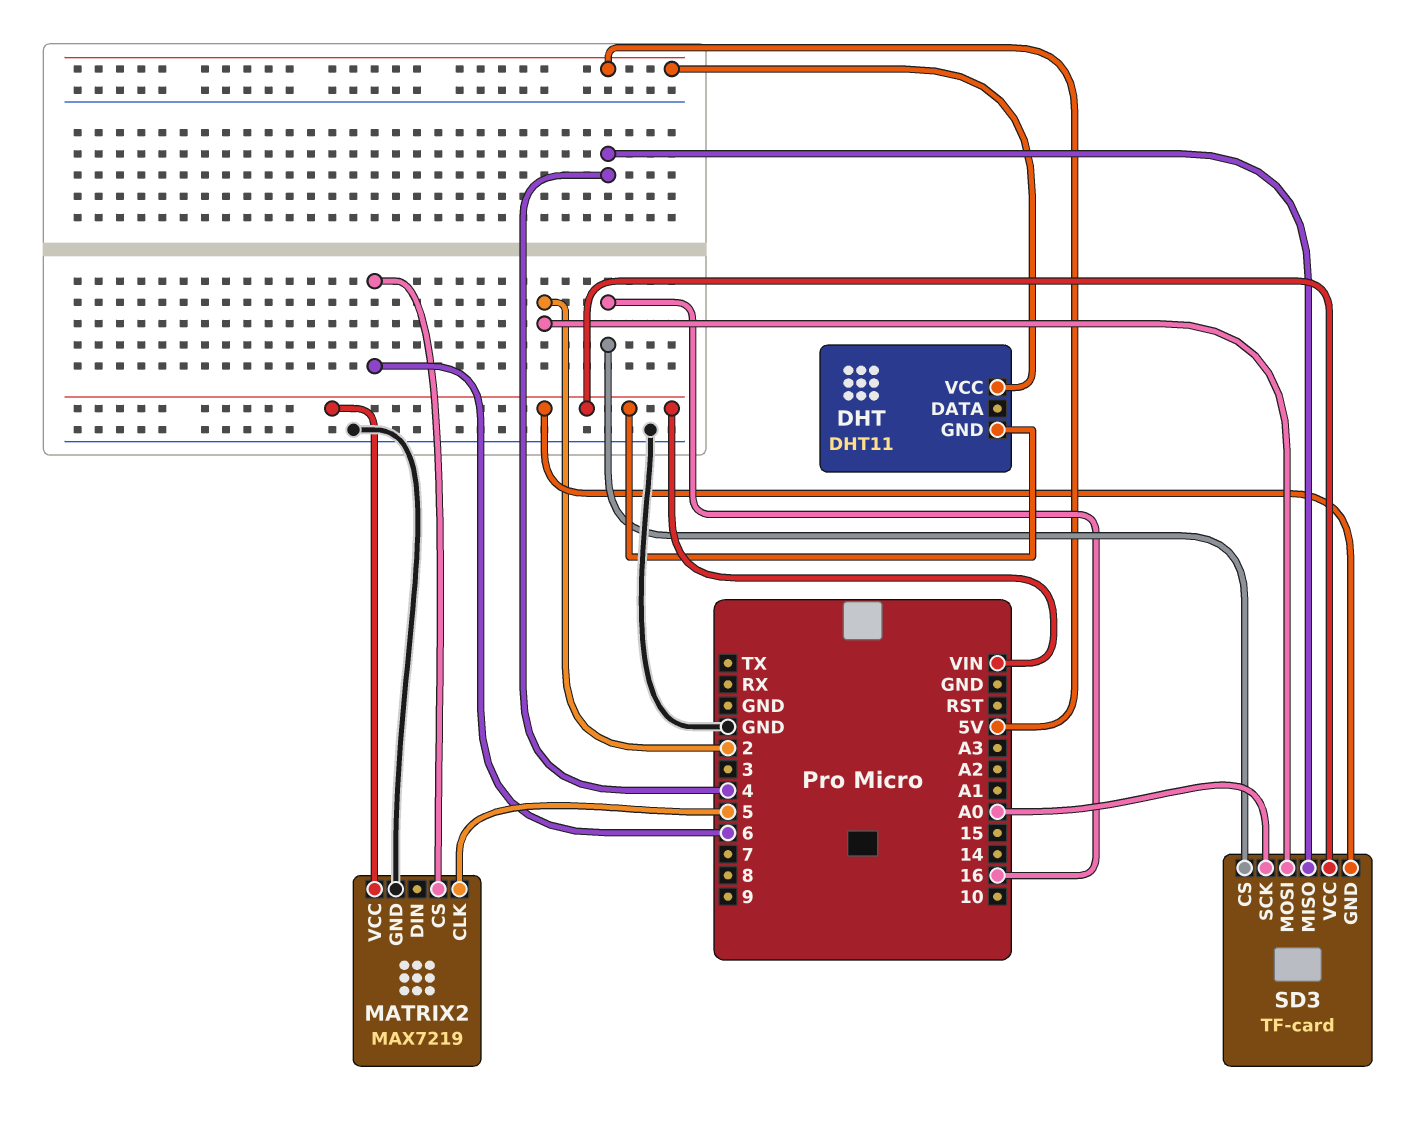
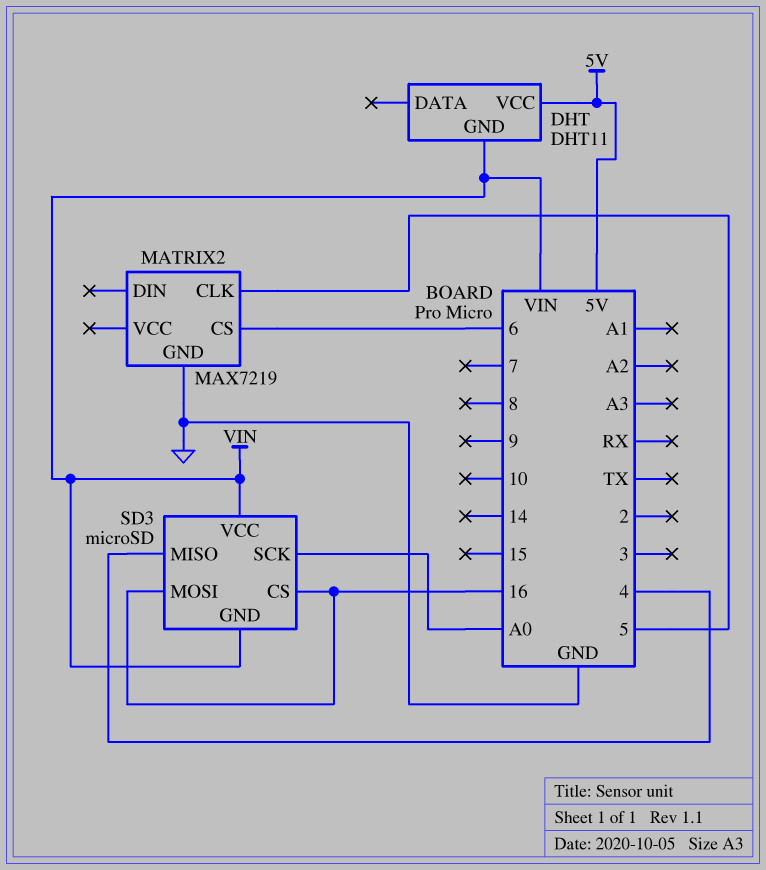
MATRIX2 pin VCC: VIN -> none
SD3: TF-card -> microSD
SD3 pin MOSI: 2 -> 16

